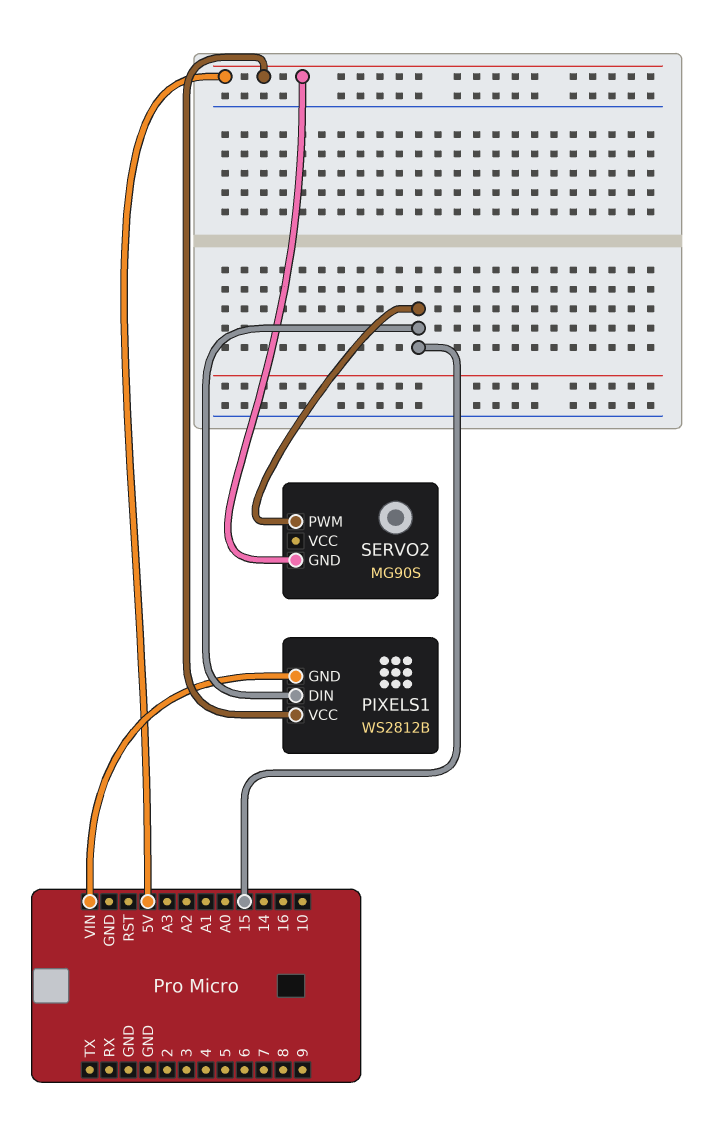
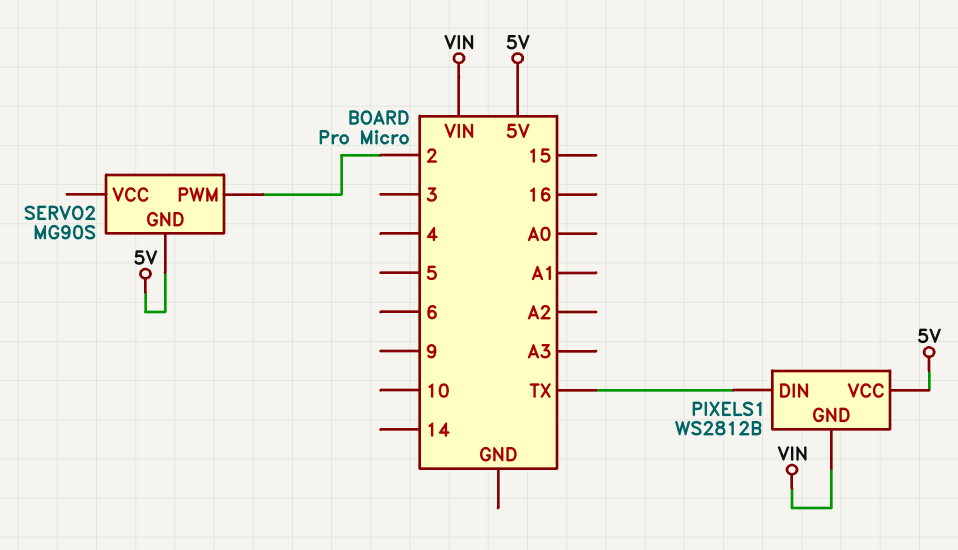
PIXELS1 pin DIN: 15 -> TX
SERVO2 pin PWM: 15 -> 2

